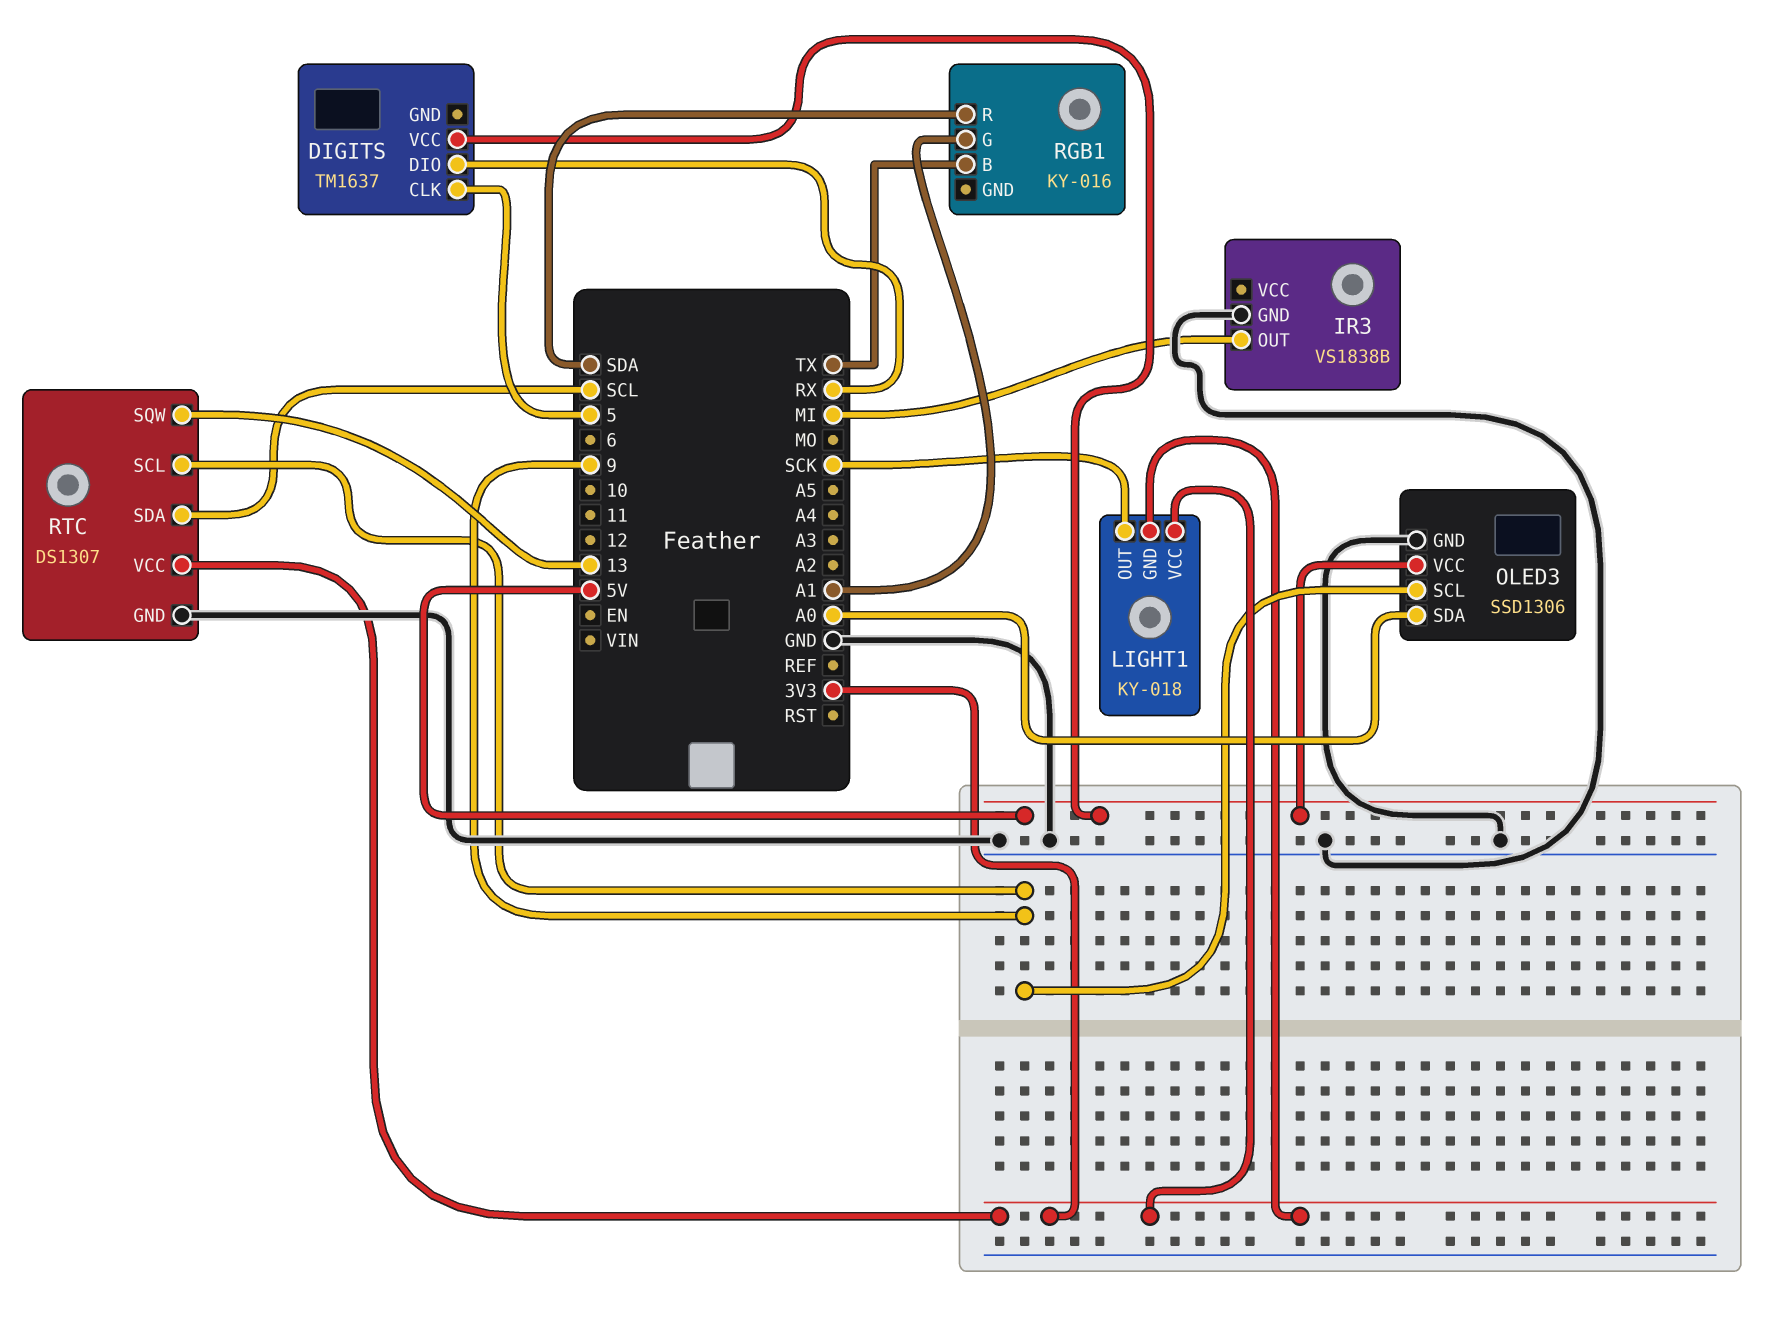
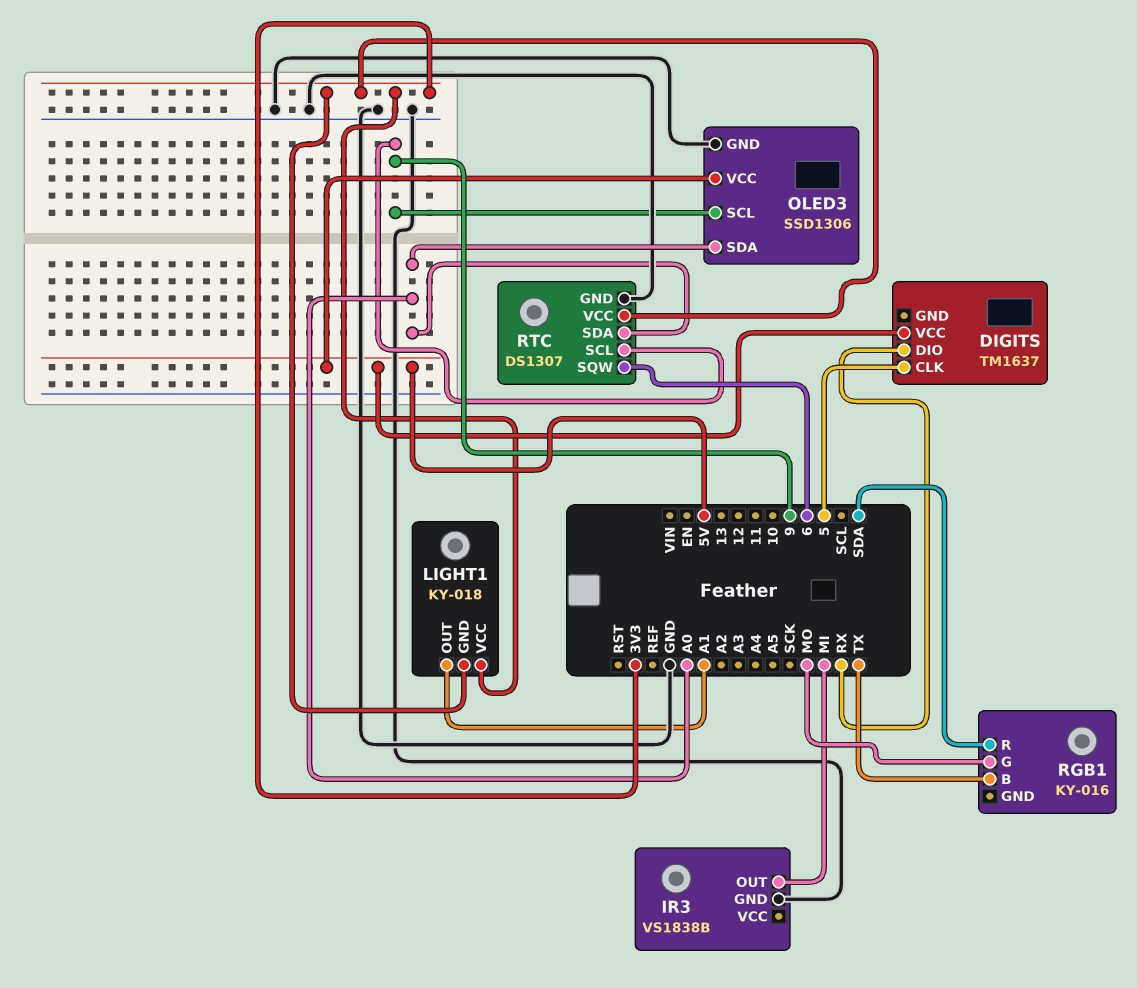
LIGHT1 pin OUT: SCK -> A1
RGB1 pin G: A1 -> MO
RTC pin SDA: SCL -> A0
RTC pin SQW: 13 -> 6

